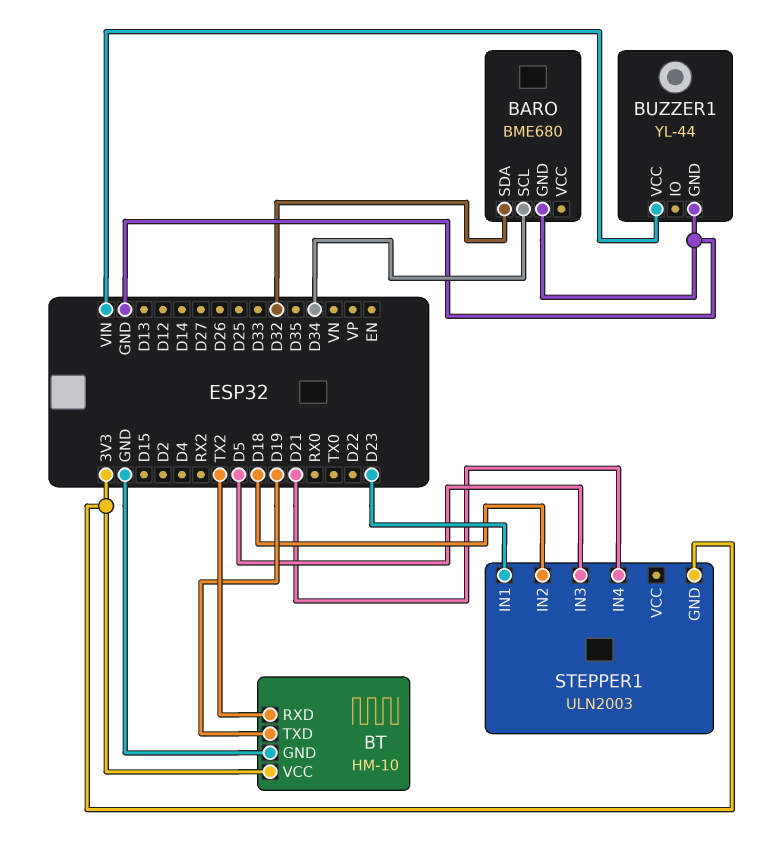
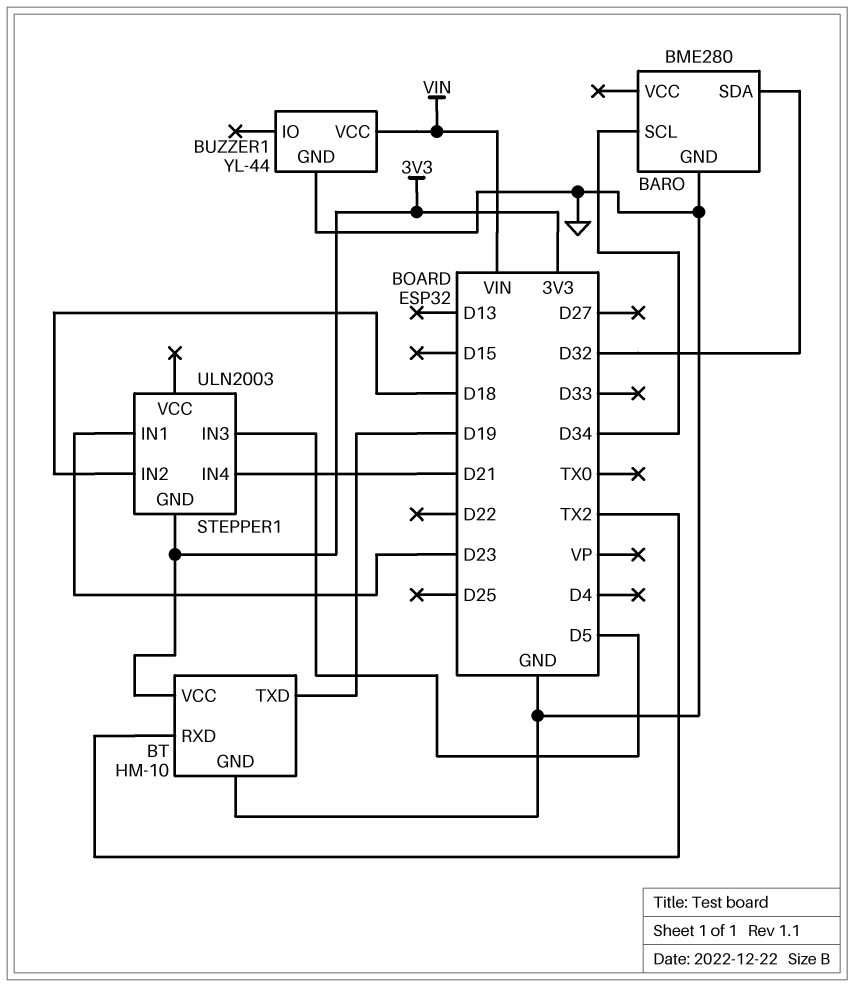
BARO: BME680 -> BME280

